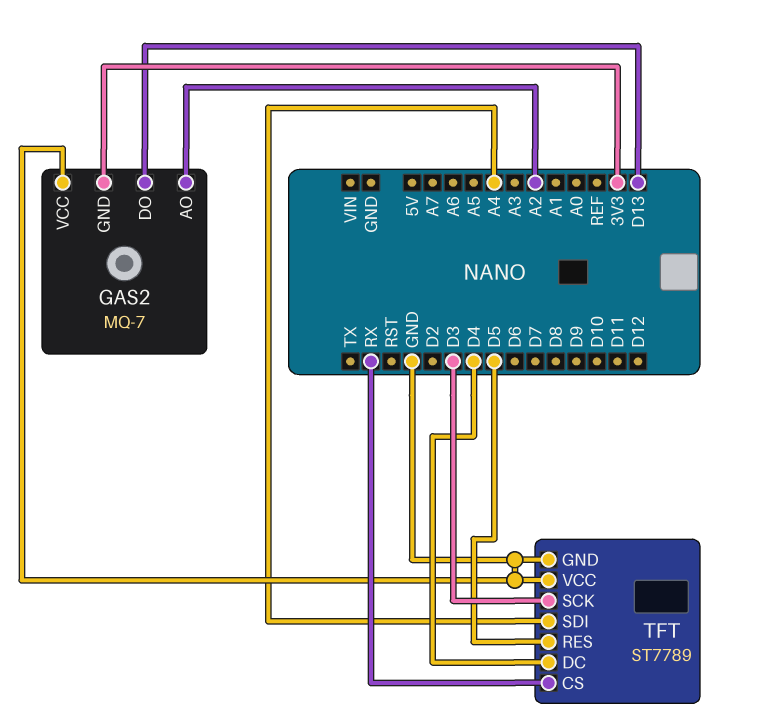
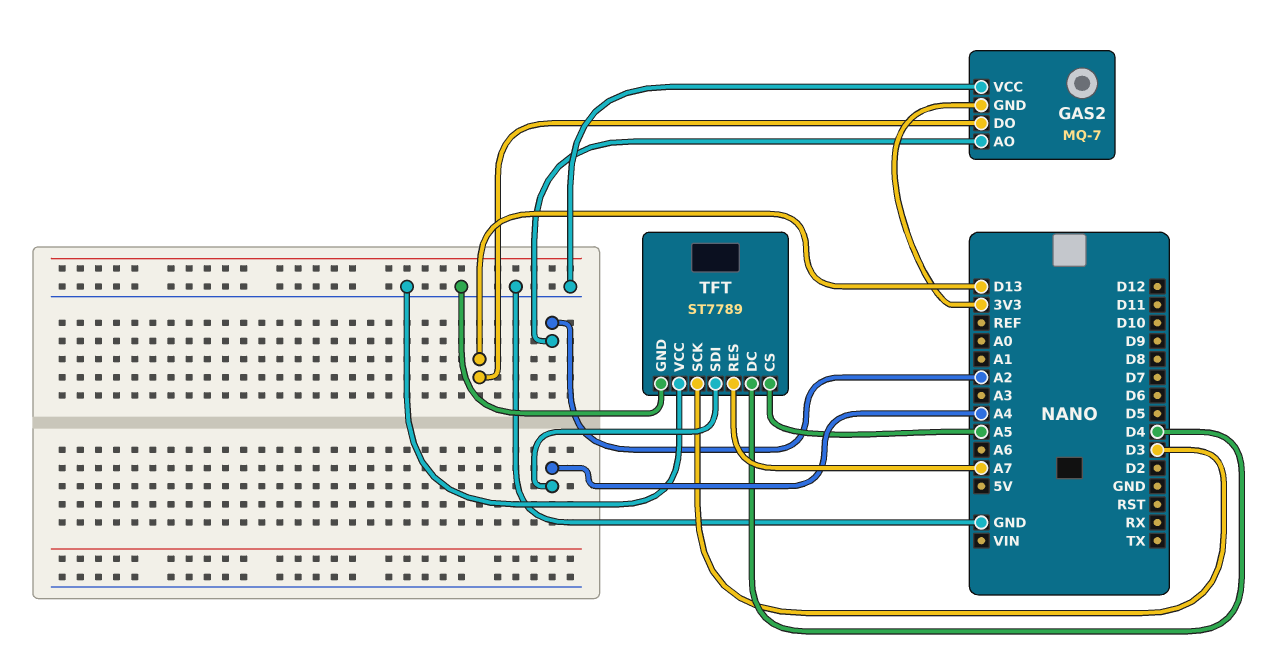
TFT pin CS: RX -> A5
TFT pin RES: D5 -> A7

